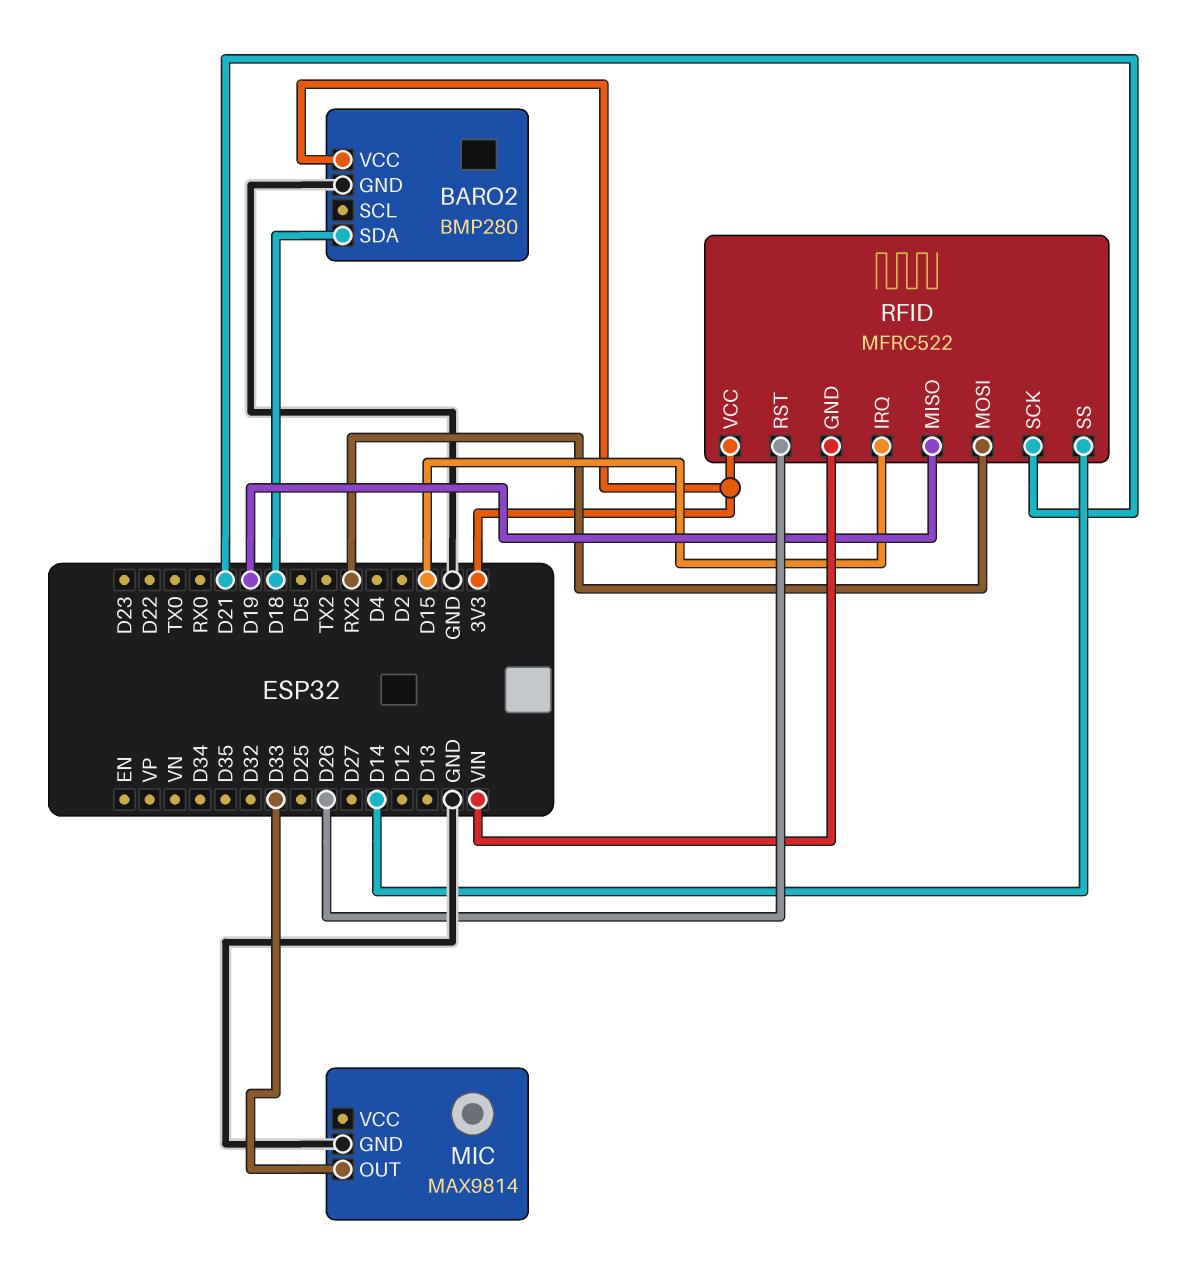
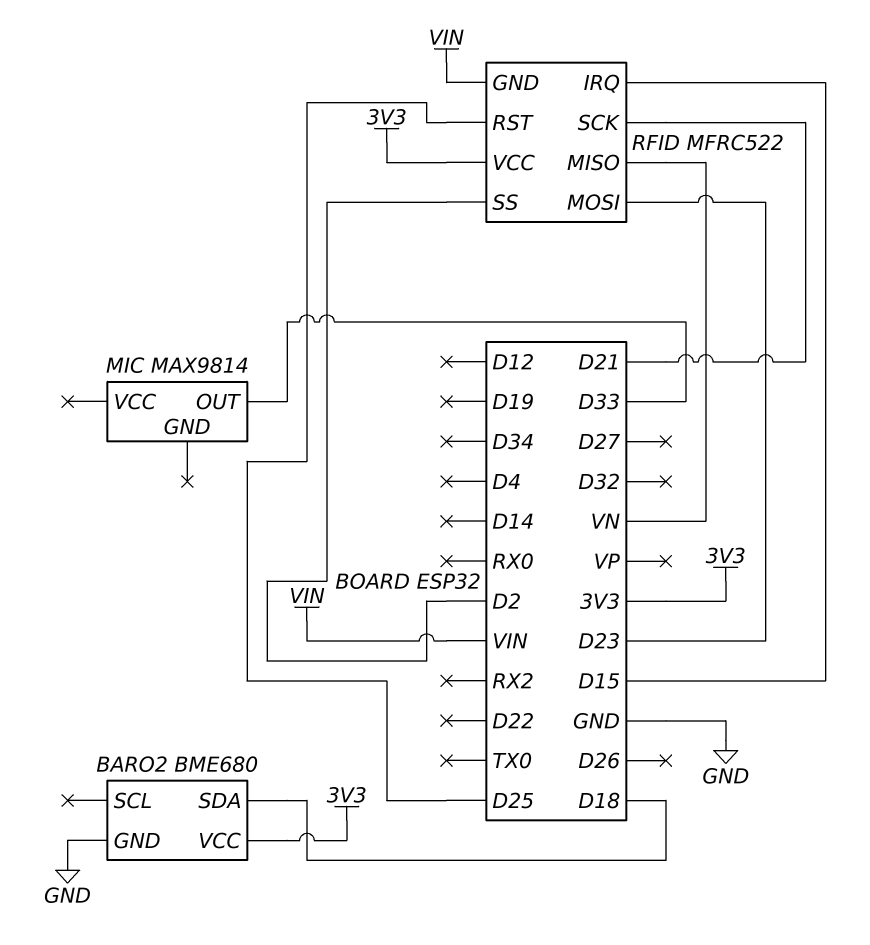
BARO2: BMP280 -> BME680
MIC pin GND: GND -> none
RFID pin MISO: D19 -> VN
RFID pin MOSI: RX2 -> D23
RFID pin RST: D26 -> D25
RFID pin SS: D14 -> D2

